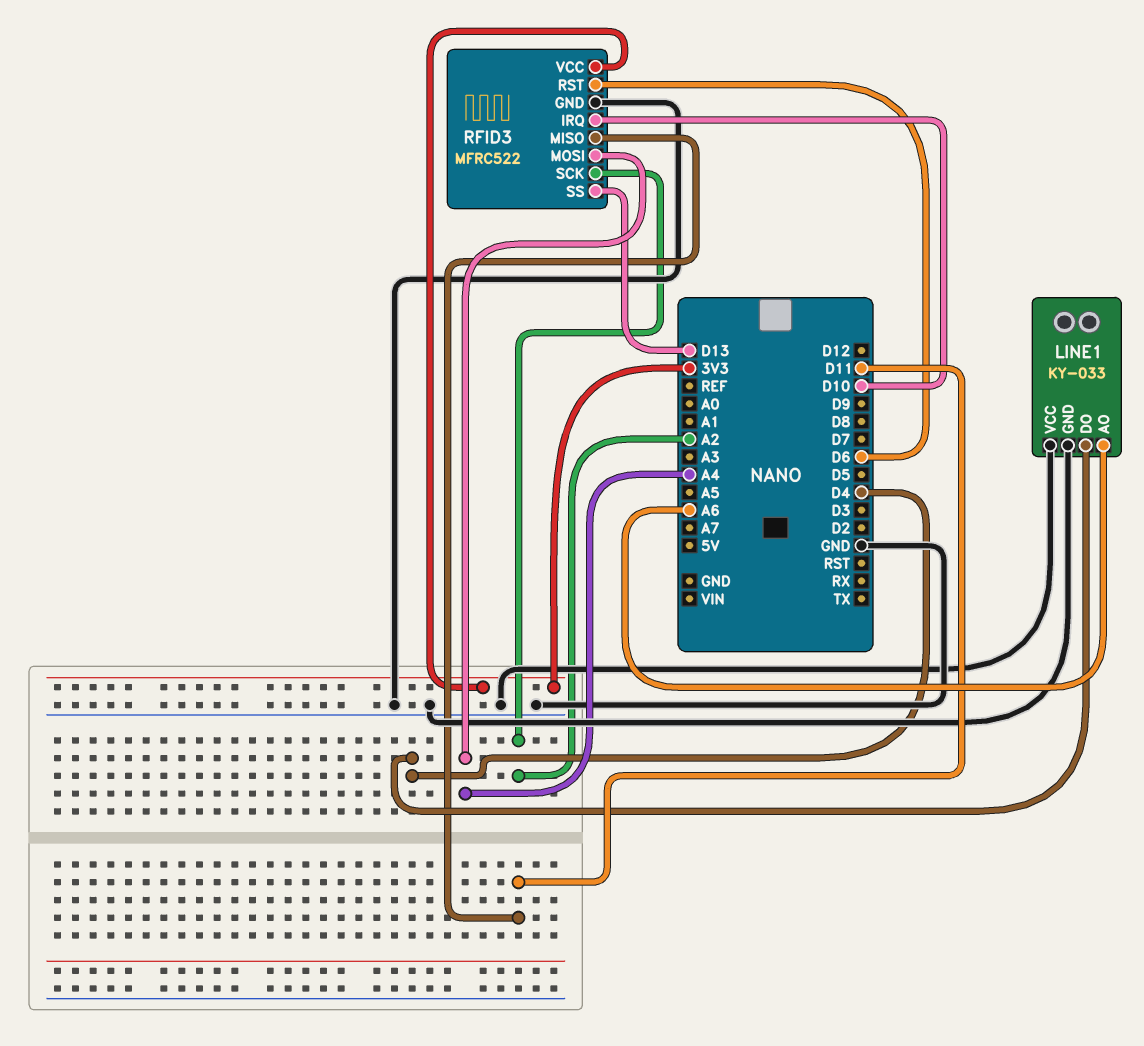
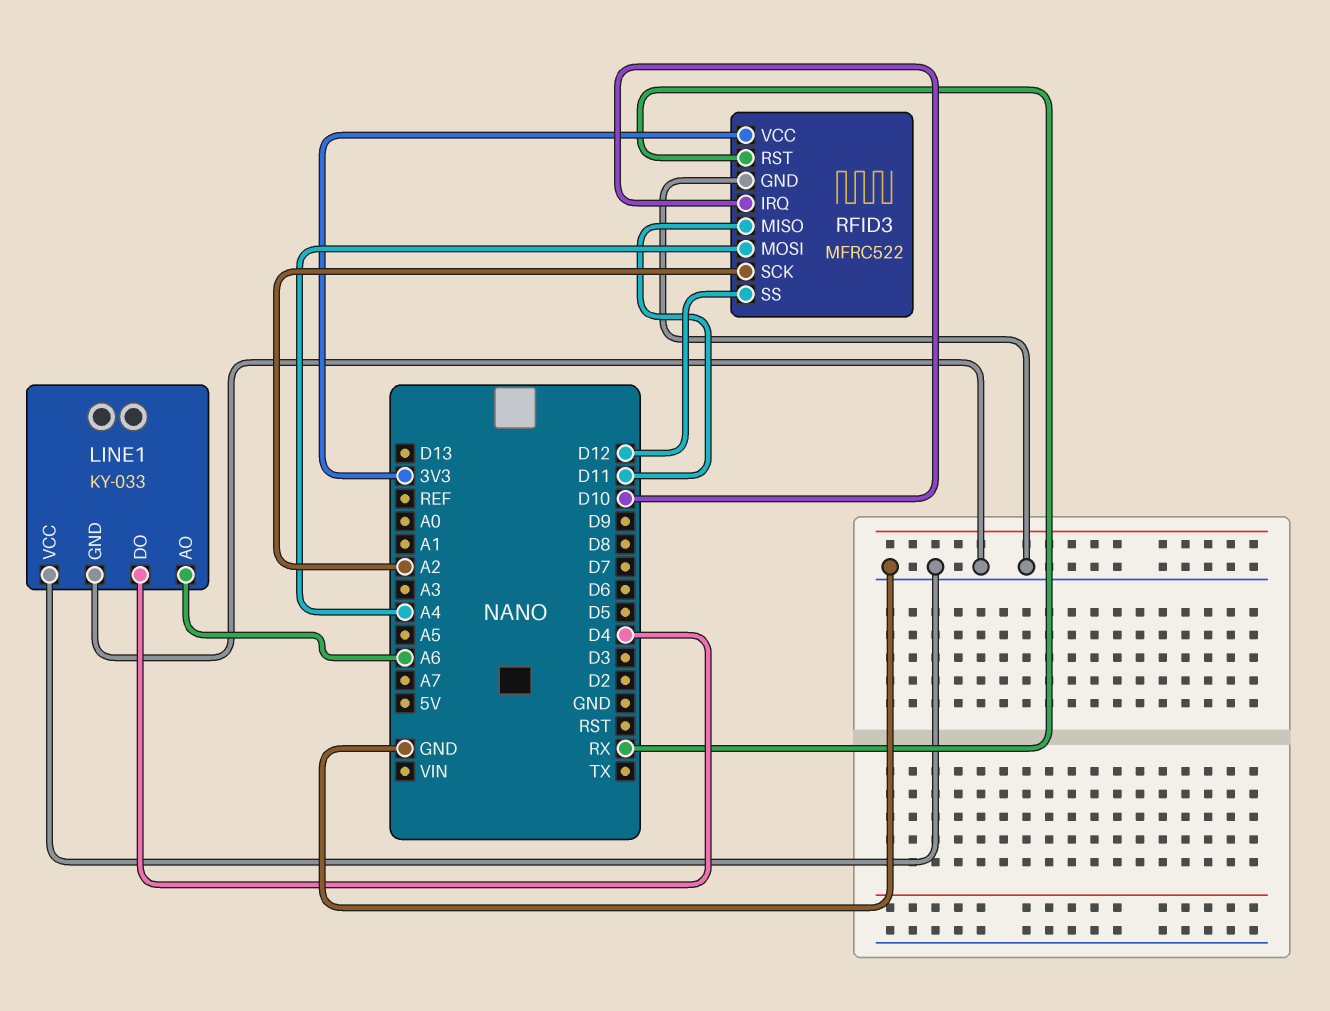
RFID3 pin RST: D6 -> RX
RFID3 pin SS: D13 -> D12

